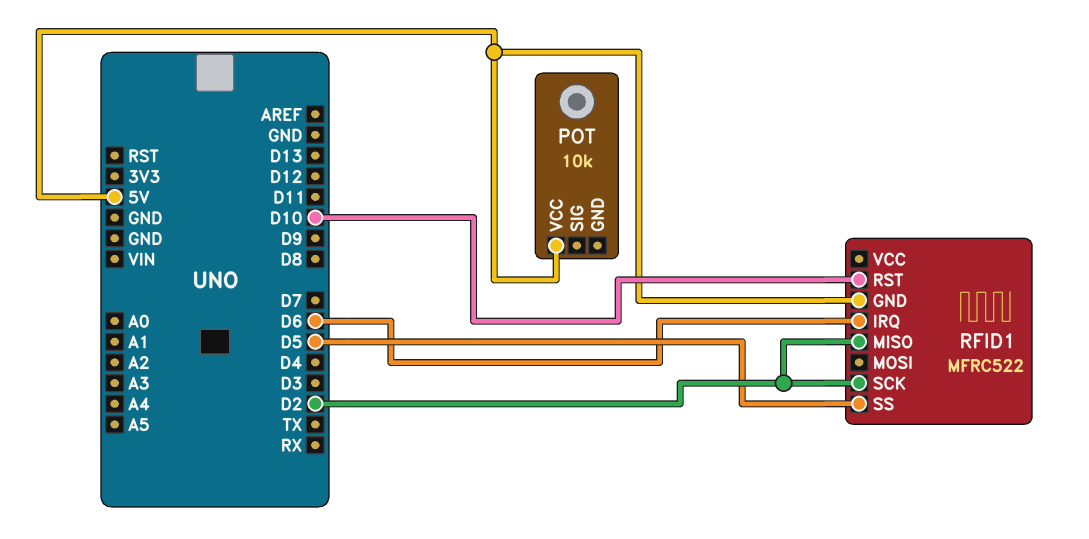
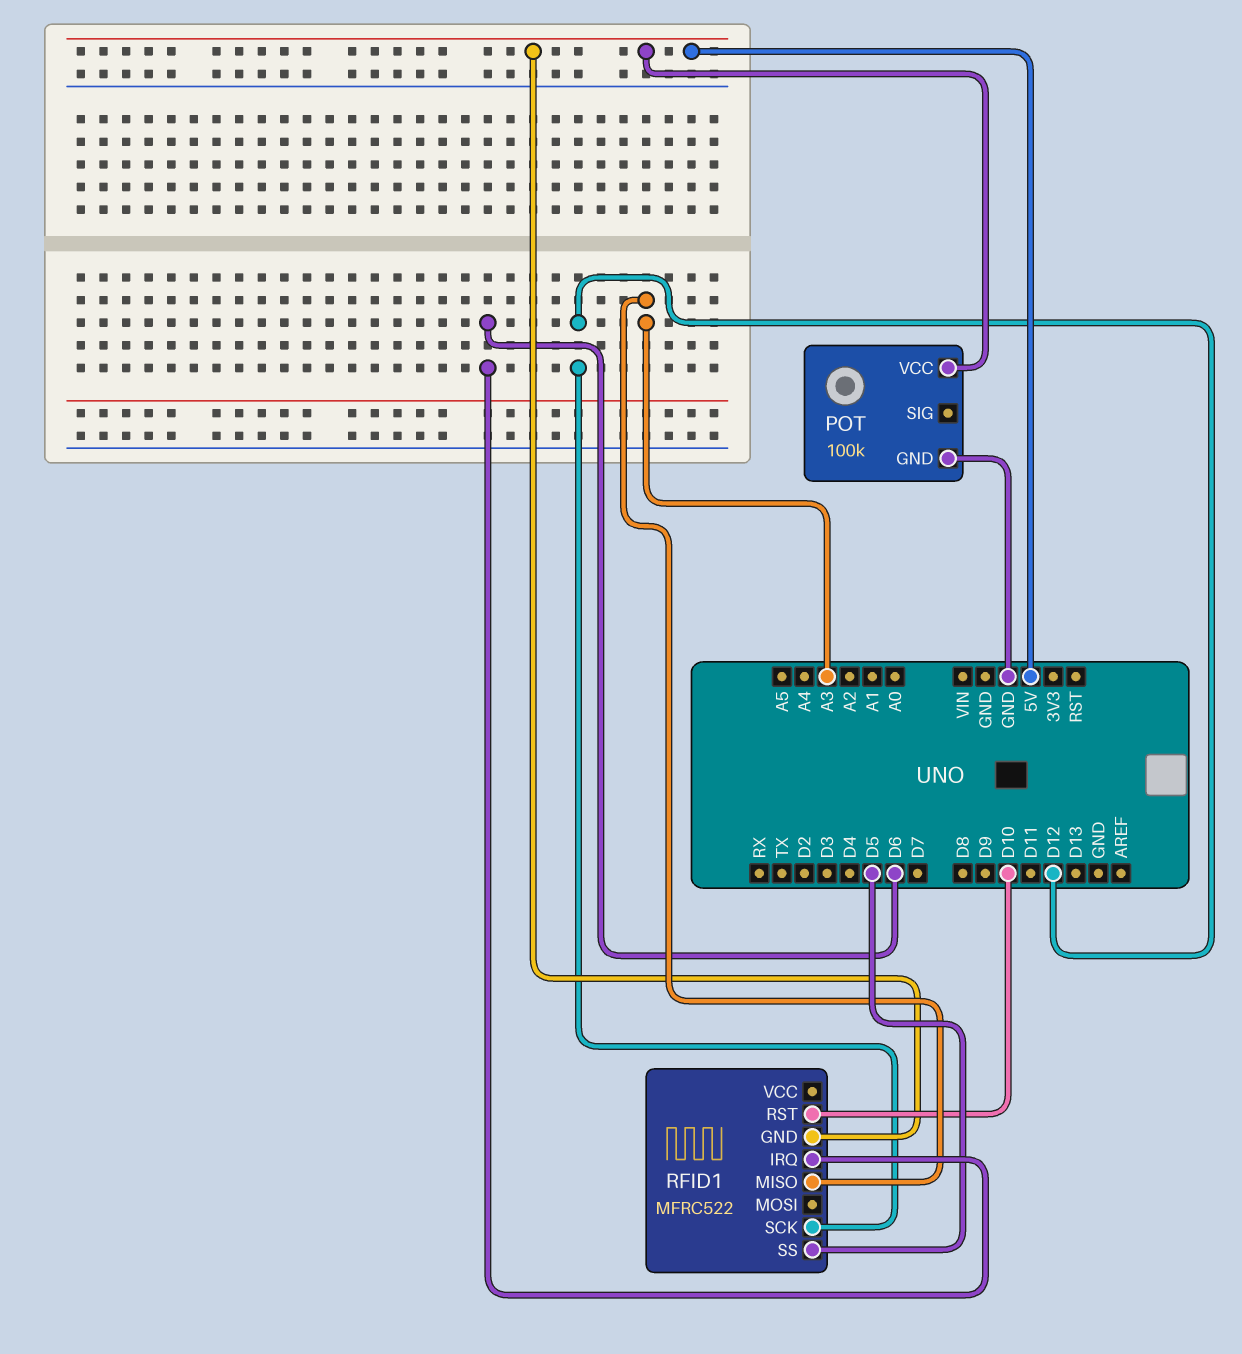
POT: 10k -> 100k
POT pin GND: none -> GND
RFID1 pin MISO: D2 -> A3
RFID1 pin SCK: D2 -> D12

